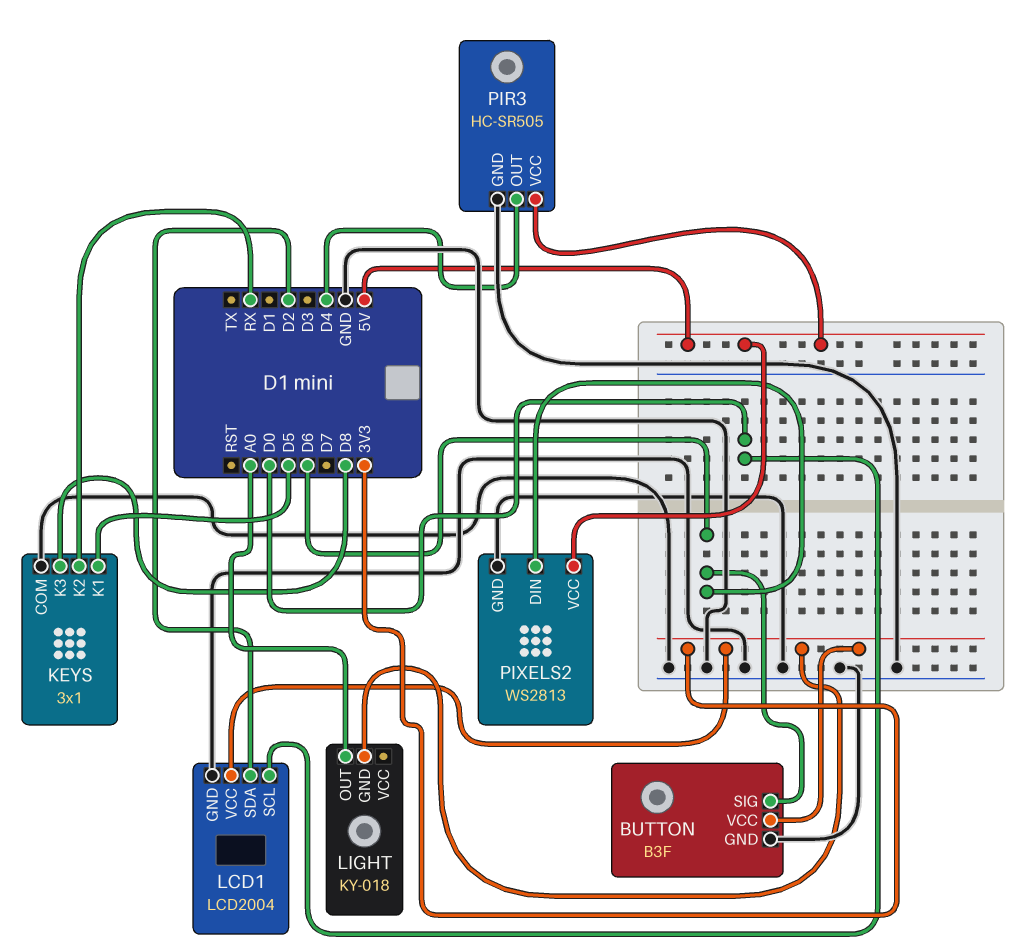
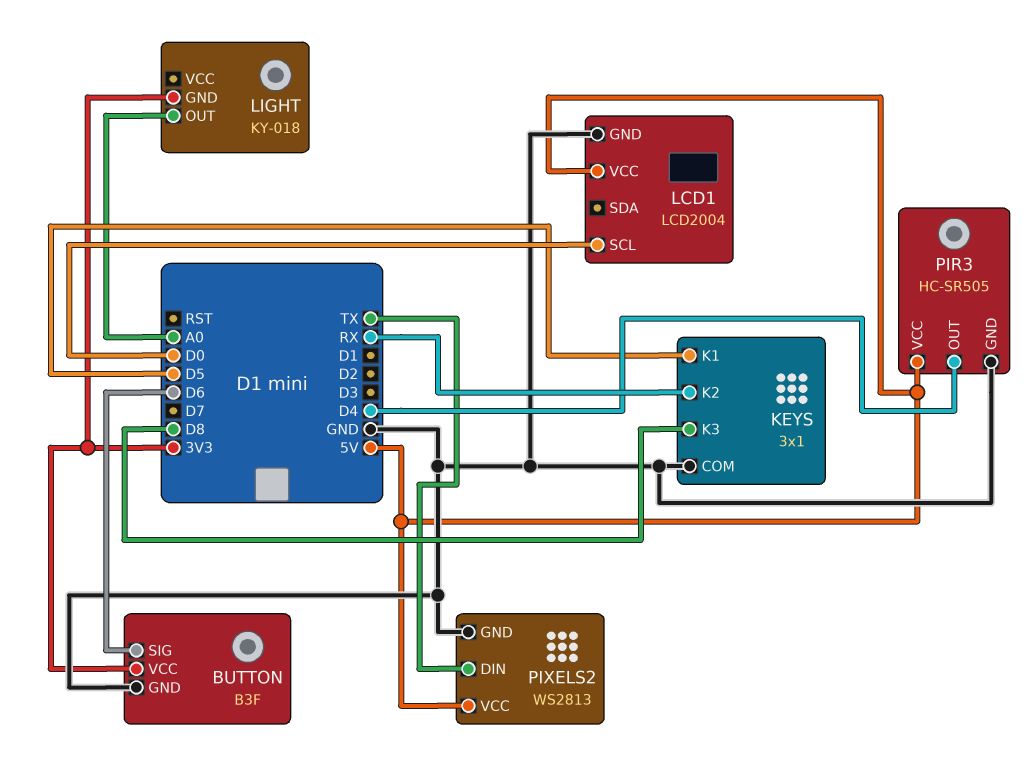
LCD1 pin SDA: D2 -> none
LCD1 pin VCC: 3V3 -> 5V
PIXELS2 pin DIN: D6 -> TX

